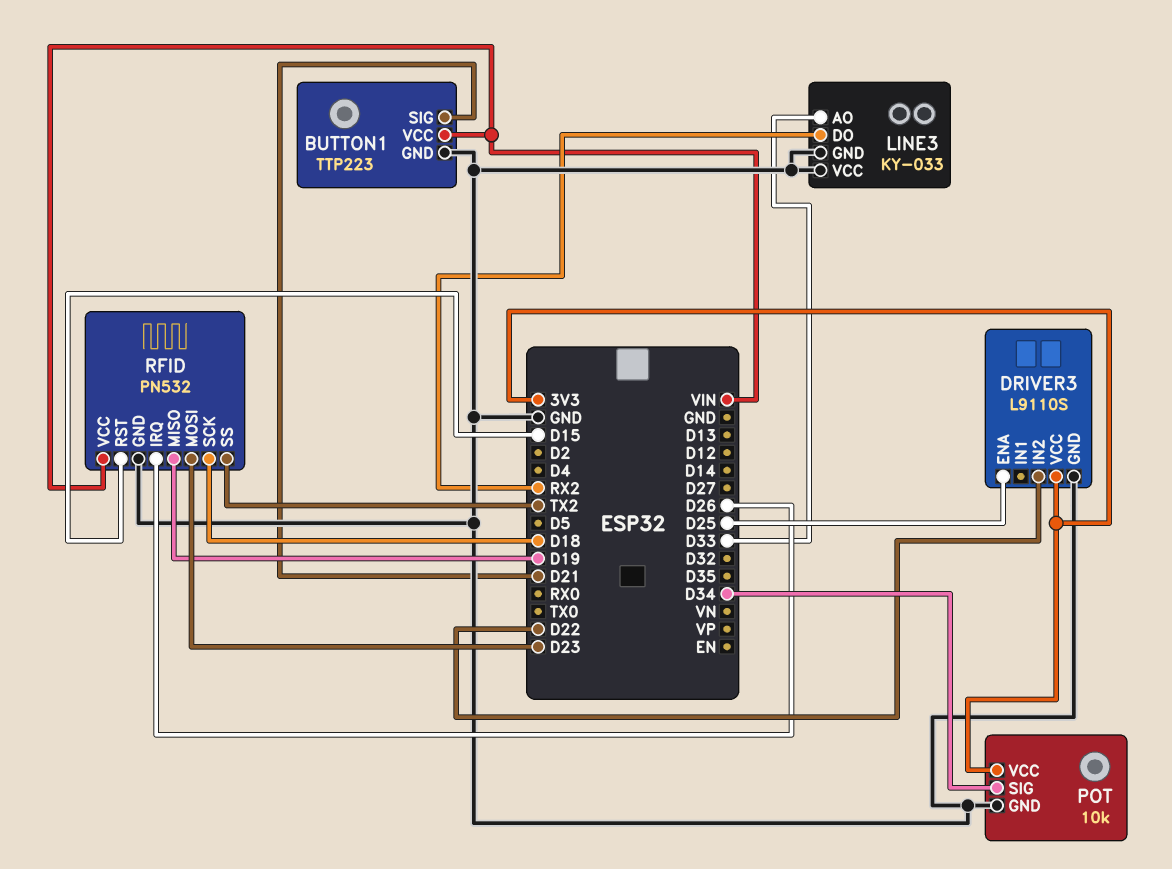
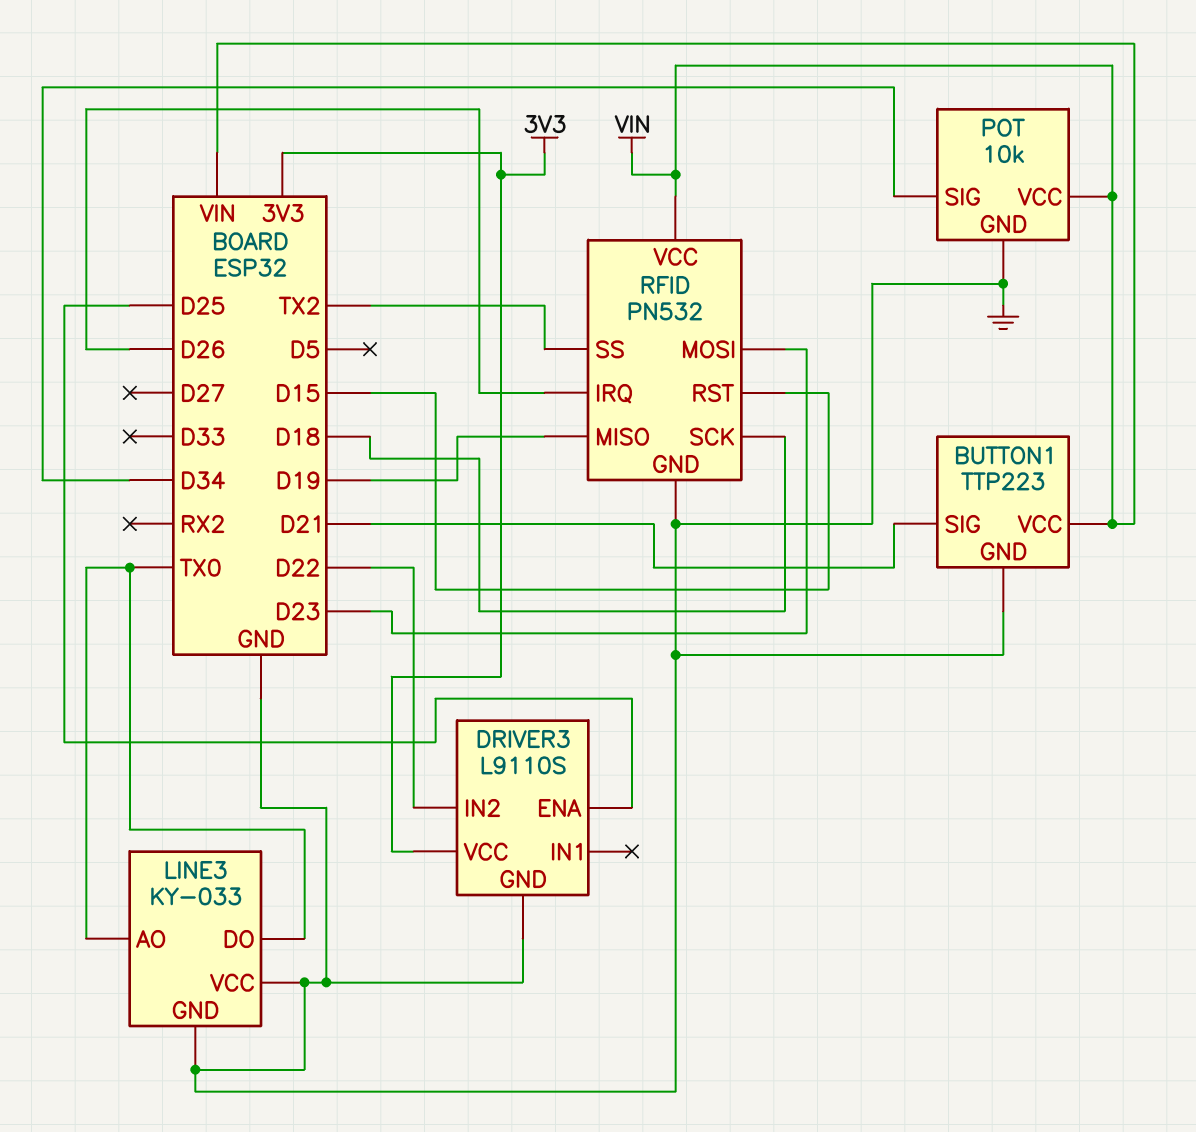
LINE3 pin AO: D33 -> TX0
LINE3 pin DO: RX2 -> TX0
POT pin VCC: 3V3 -> VIN

